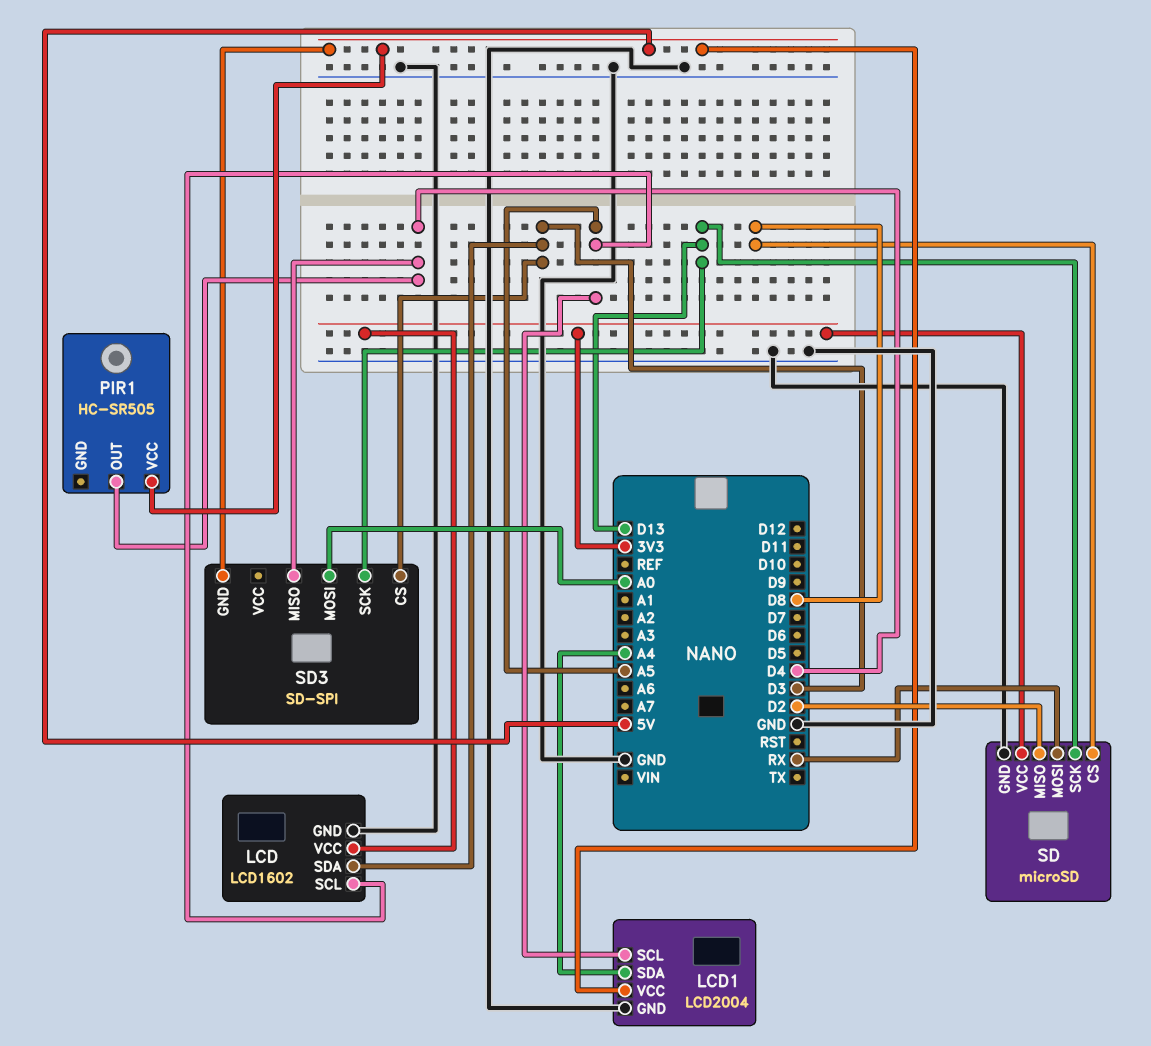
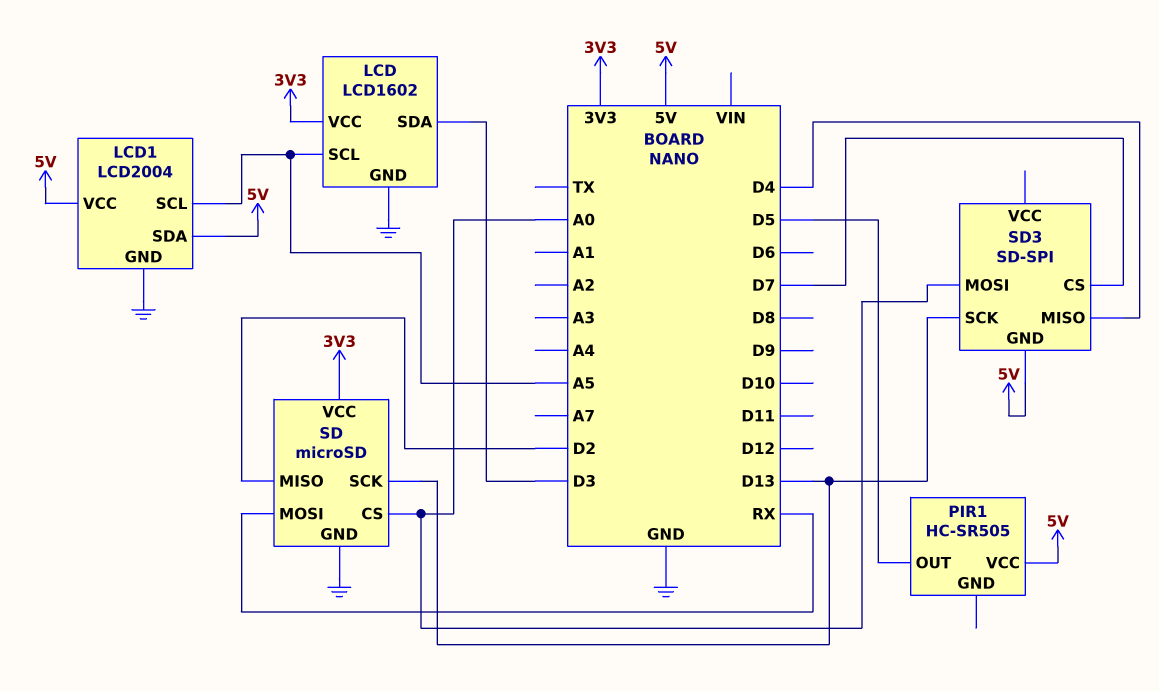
LCD1 pin SDA: A4 -> 5V
PIR1 pin OUT: D4 -> D5
SD pin CS: D8 -> A0
SD3 pin CS: D3 -> D7

